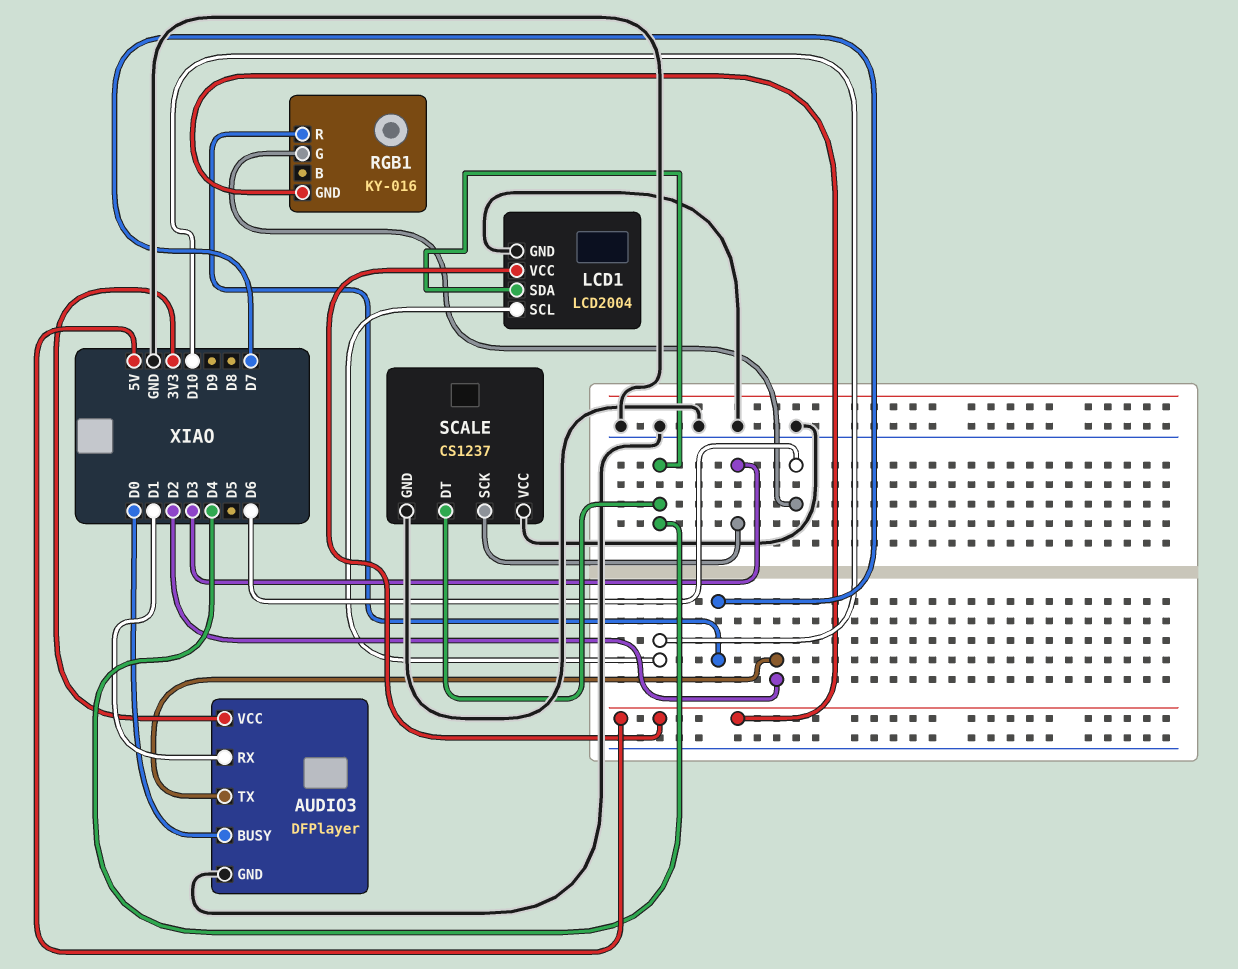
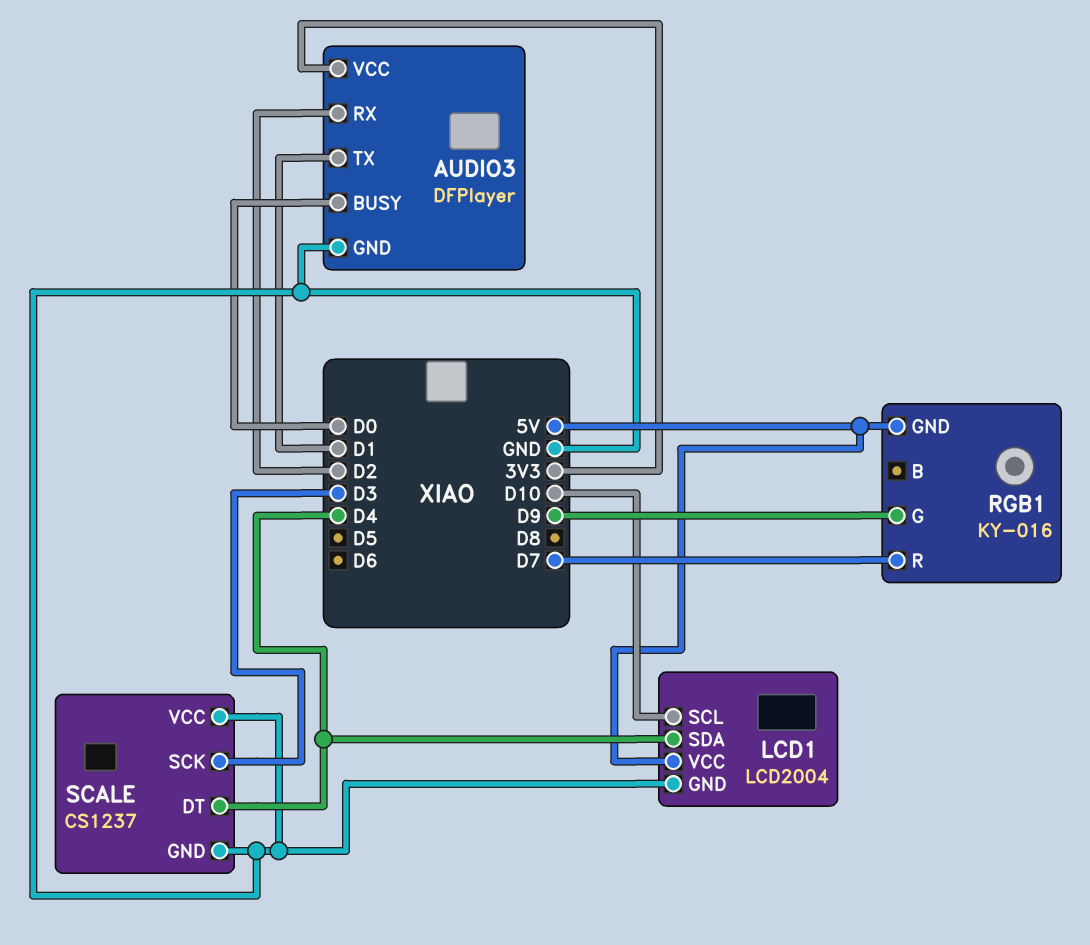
AUDIO3 pin RX: D1 -> D2
AUDIO3 pin TX: D2 -> D1
RGB1 pin G: D6 -> D9

